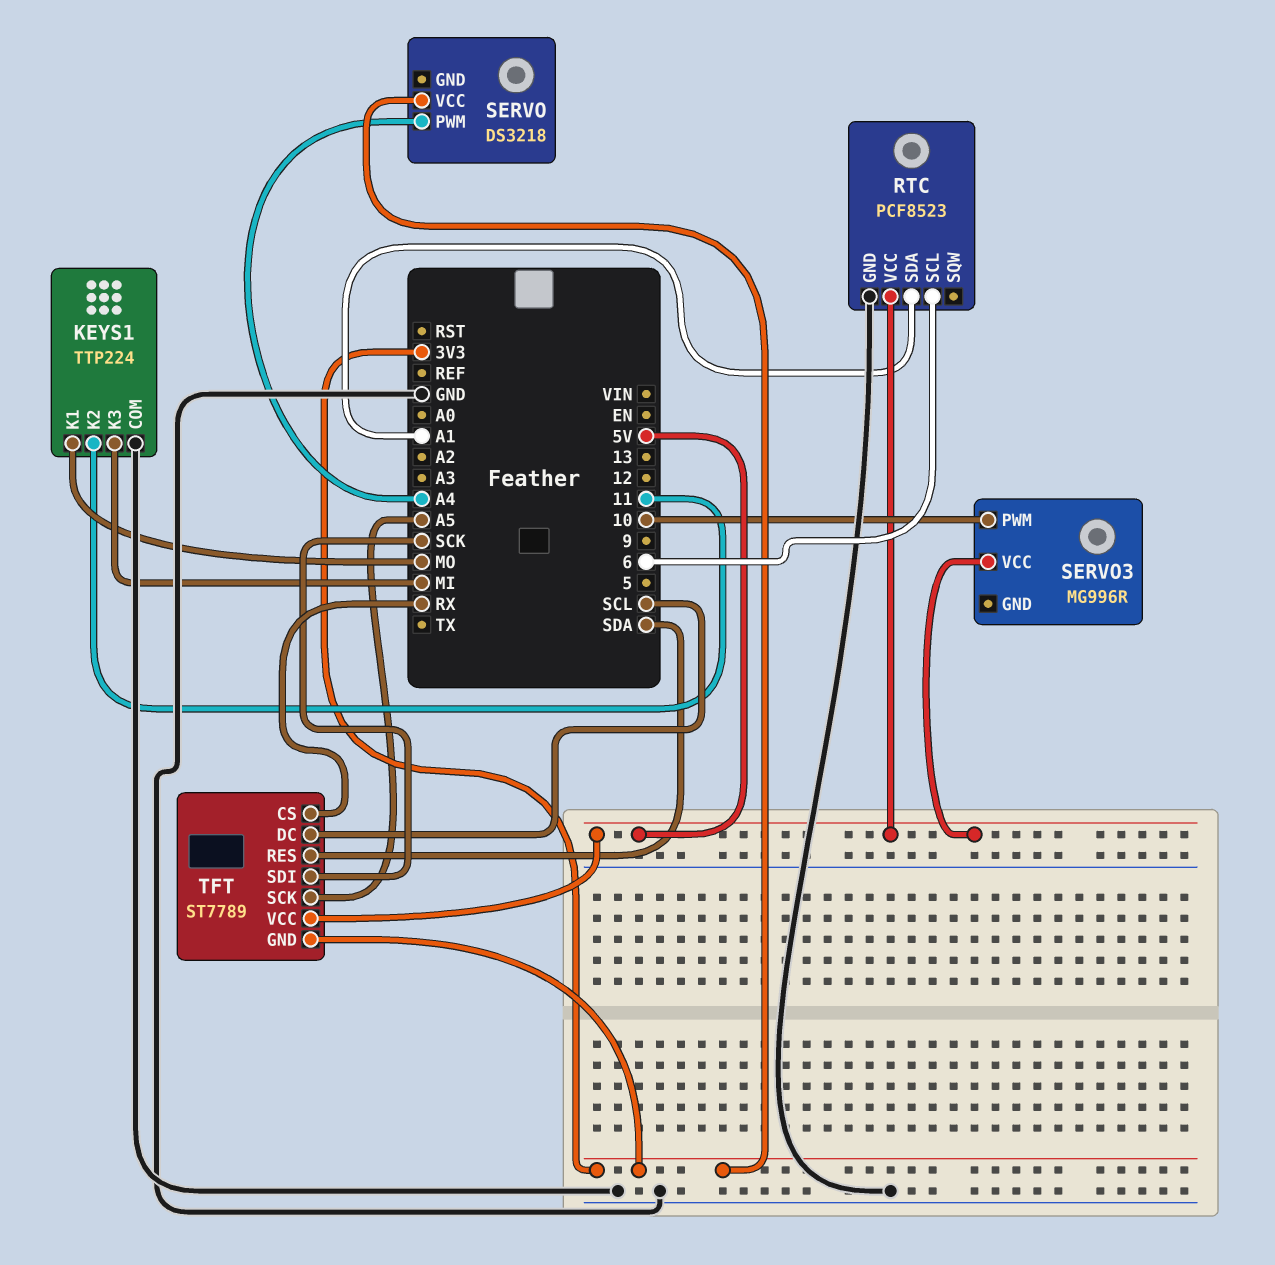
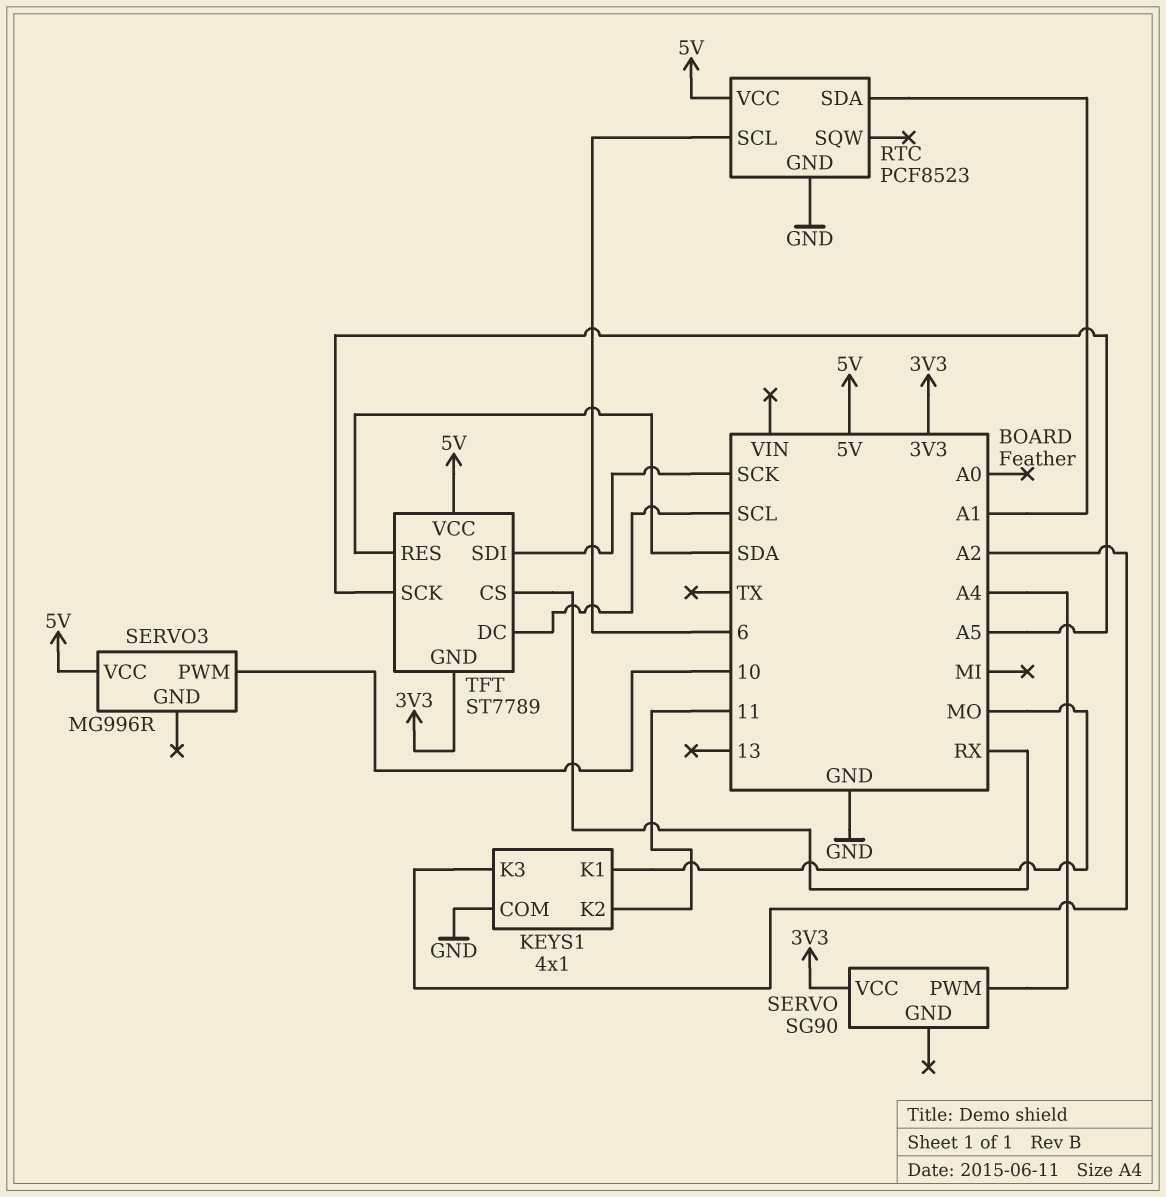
KEYS1: TTP224 -> 4x1
KEYS1 pin K3: MI -> A2
SERVO: DS3218 -> SG90

